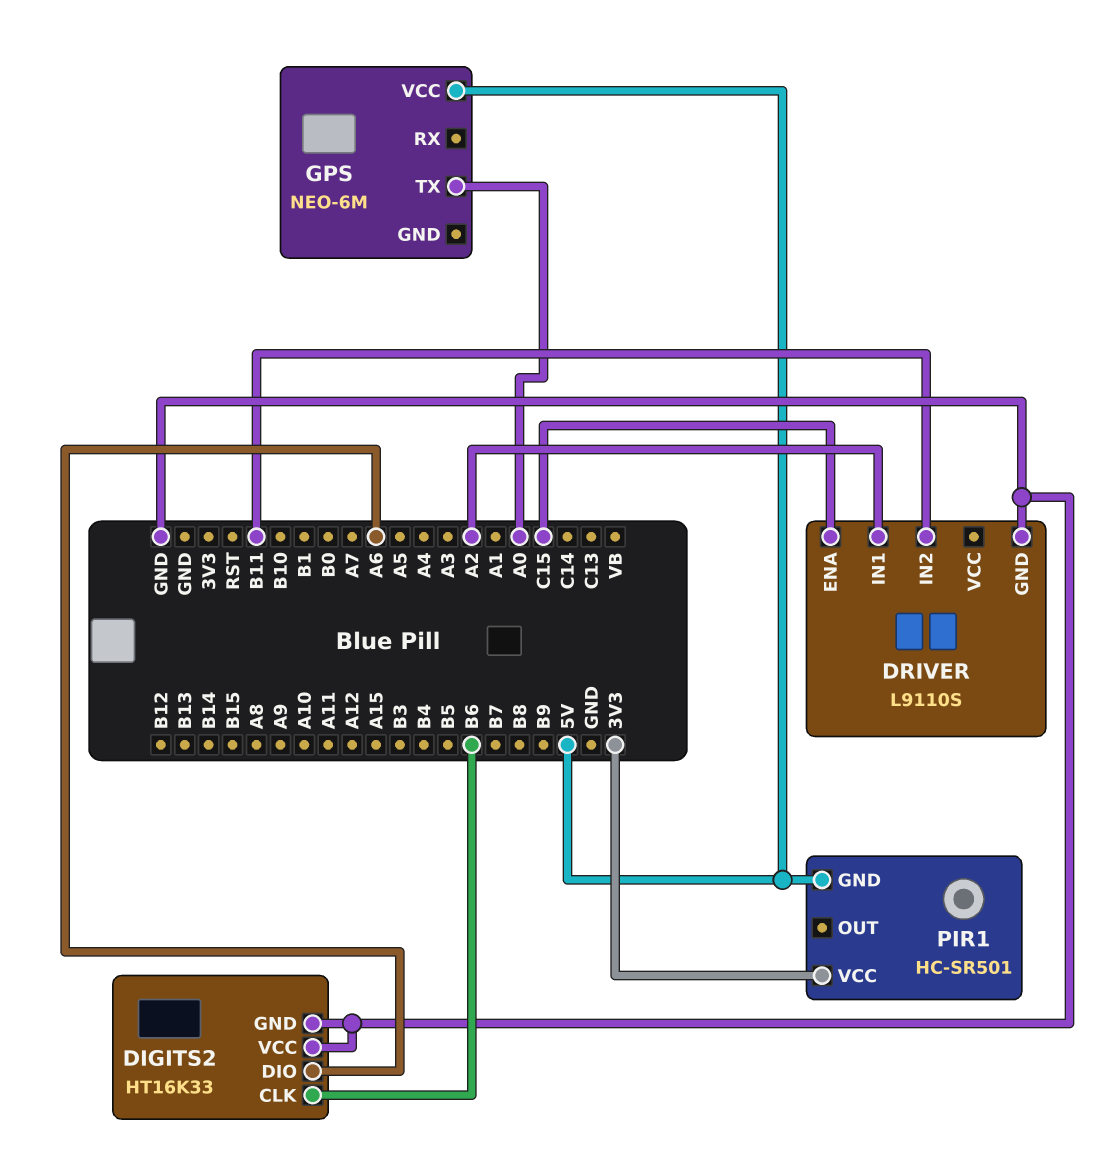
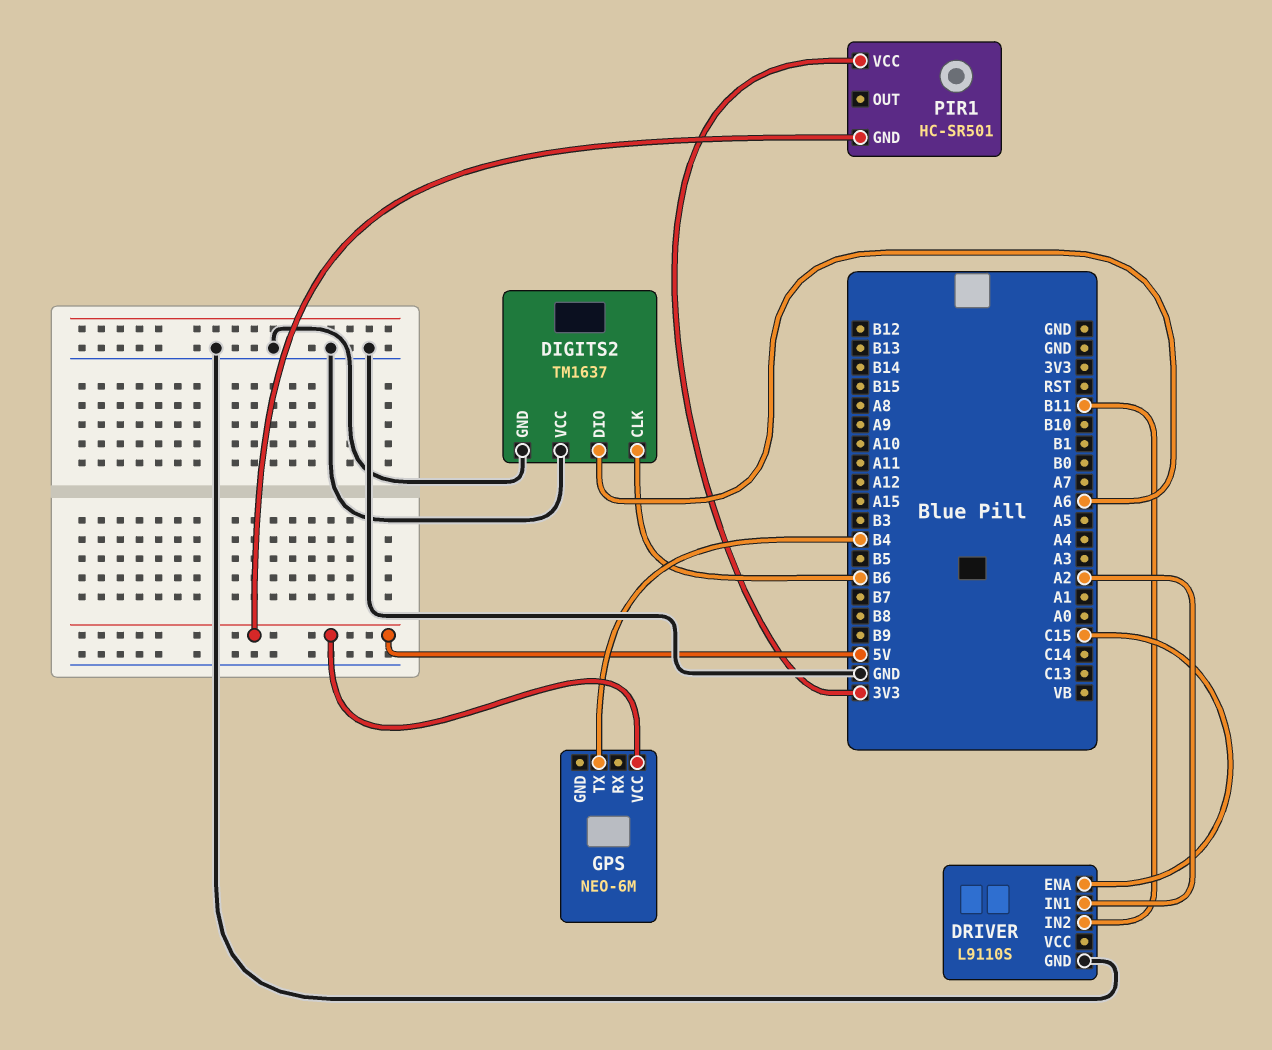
DIGITS2: HT16K33 -> TM1637
GPS pin TX: A0 -> B4

